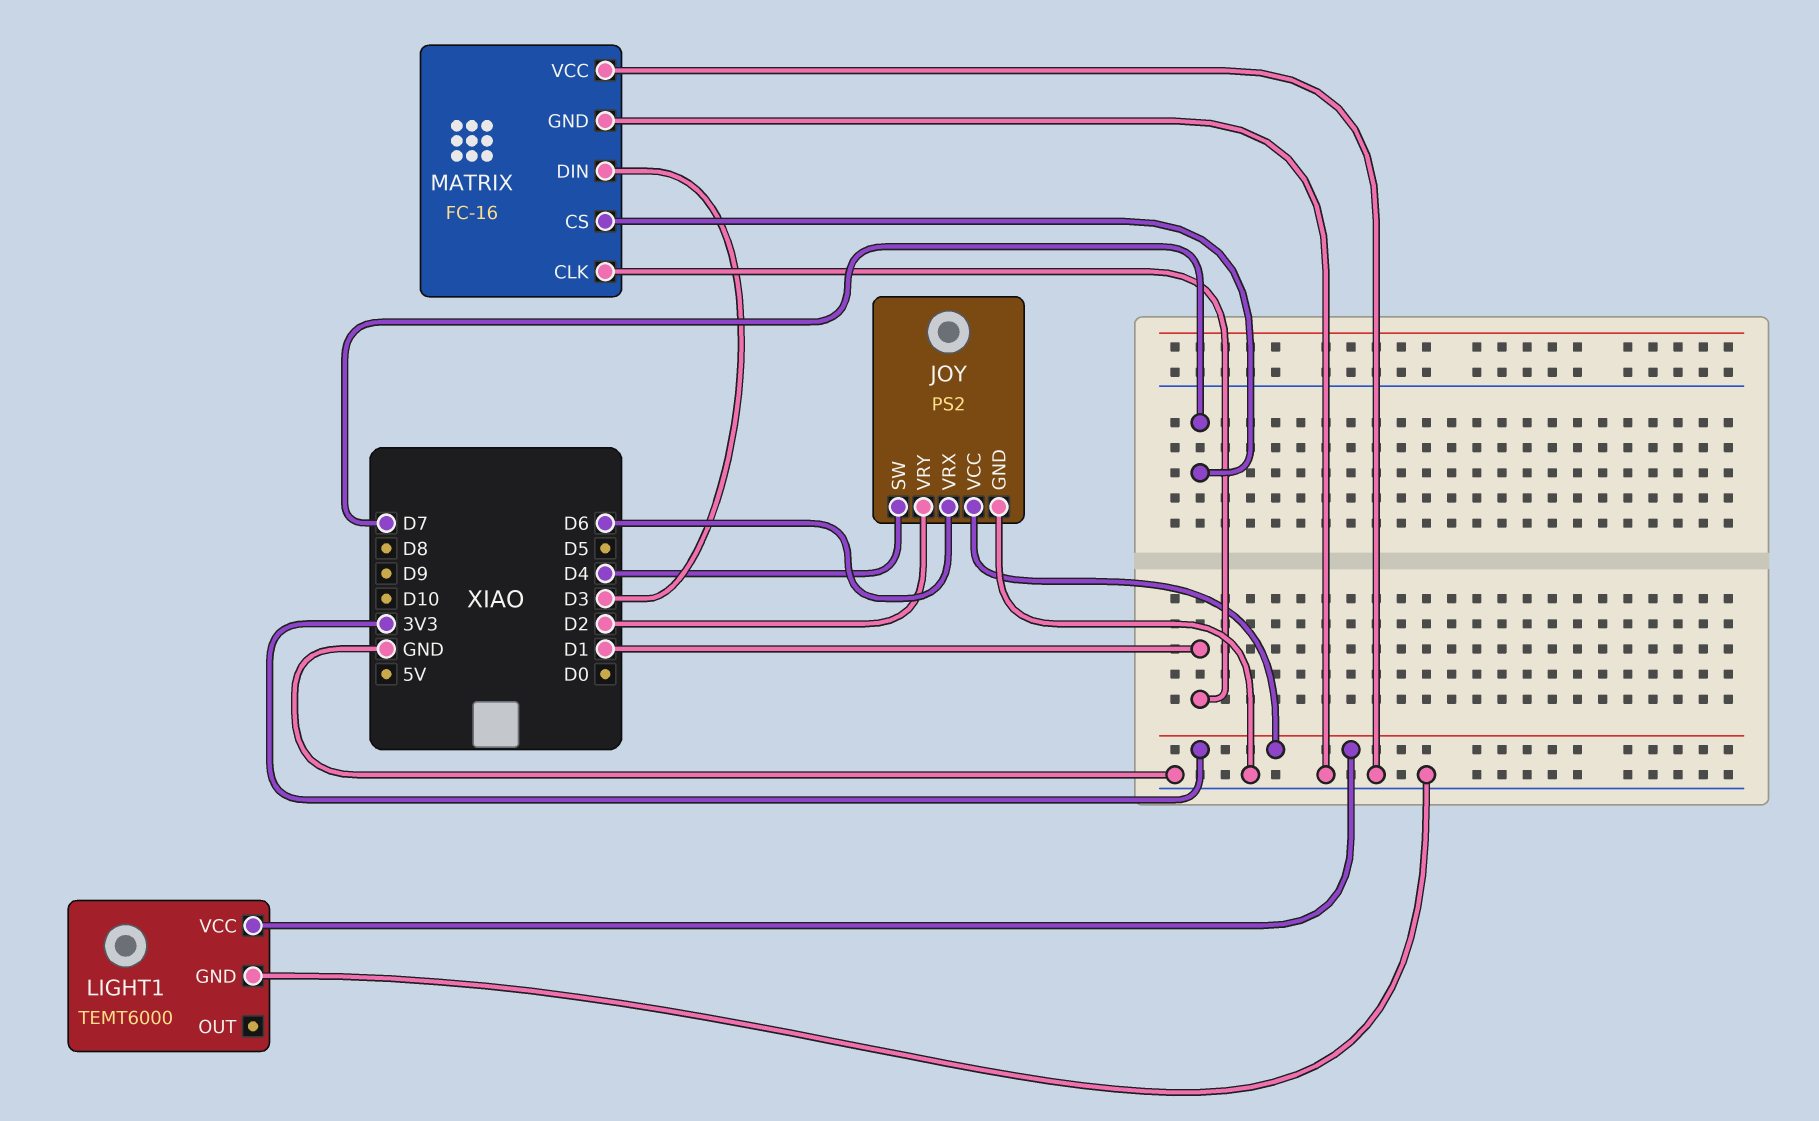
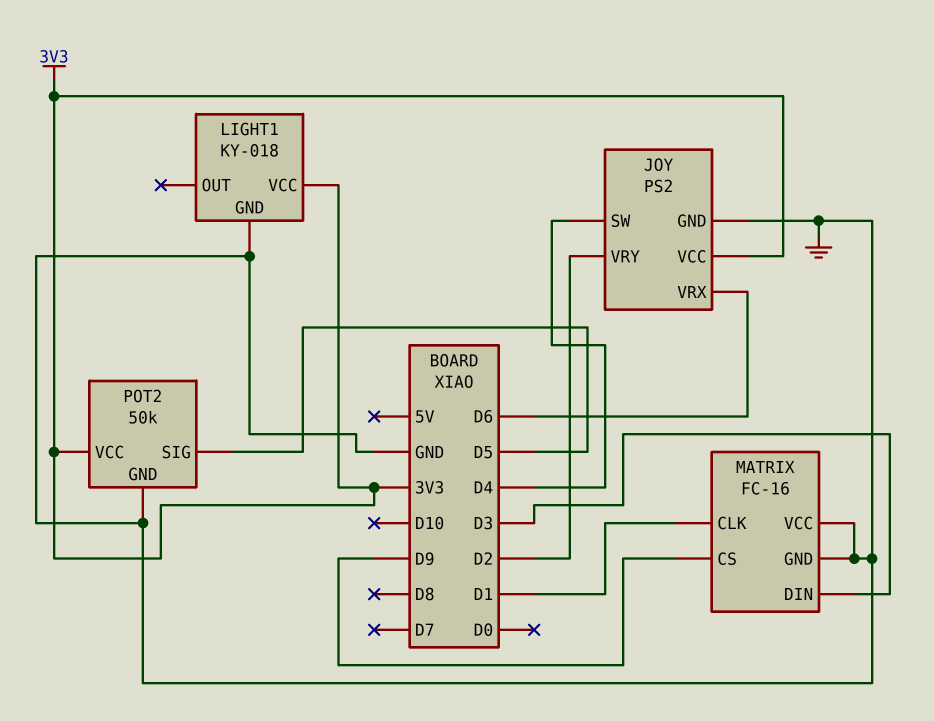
LIGHT1: TEMT6000 -> KY-018
MATRIX pin CS: D7 -> D9
POT2: none -> 50k
POT2 pin GND: none -> GND
POT2 pin SIG: none -> D5
POT2 pin VCC: none -> 3V3

